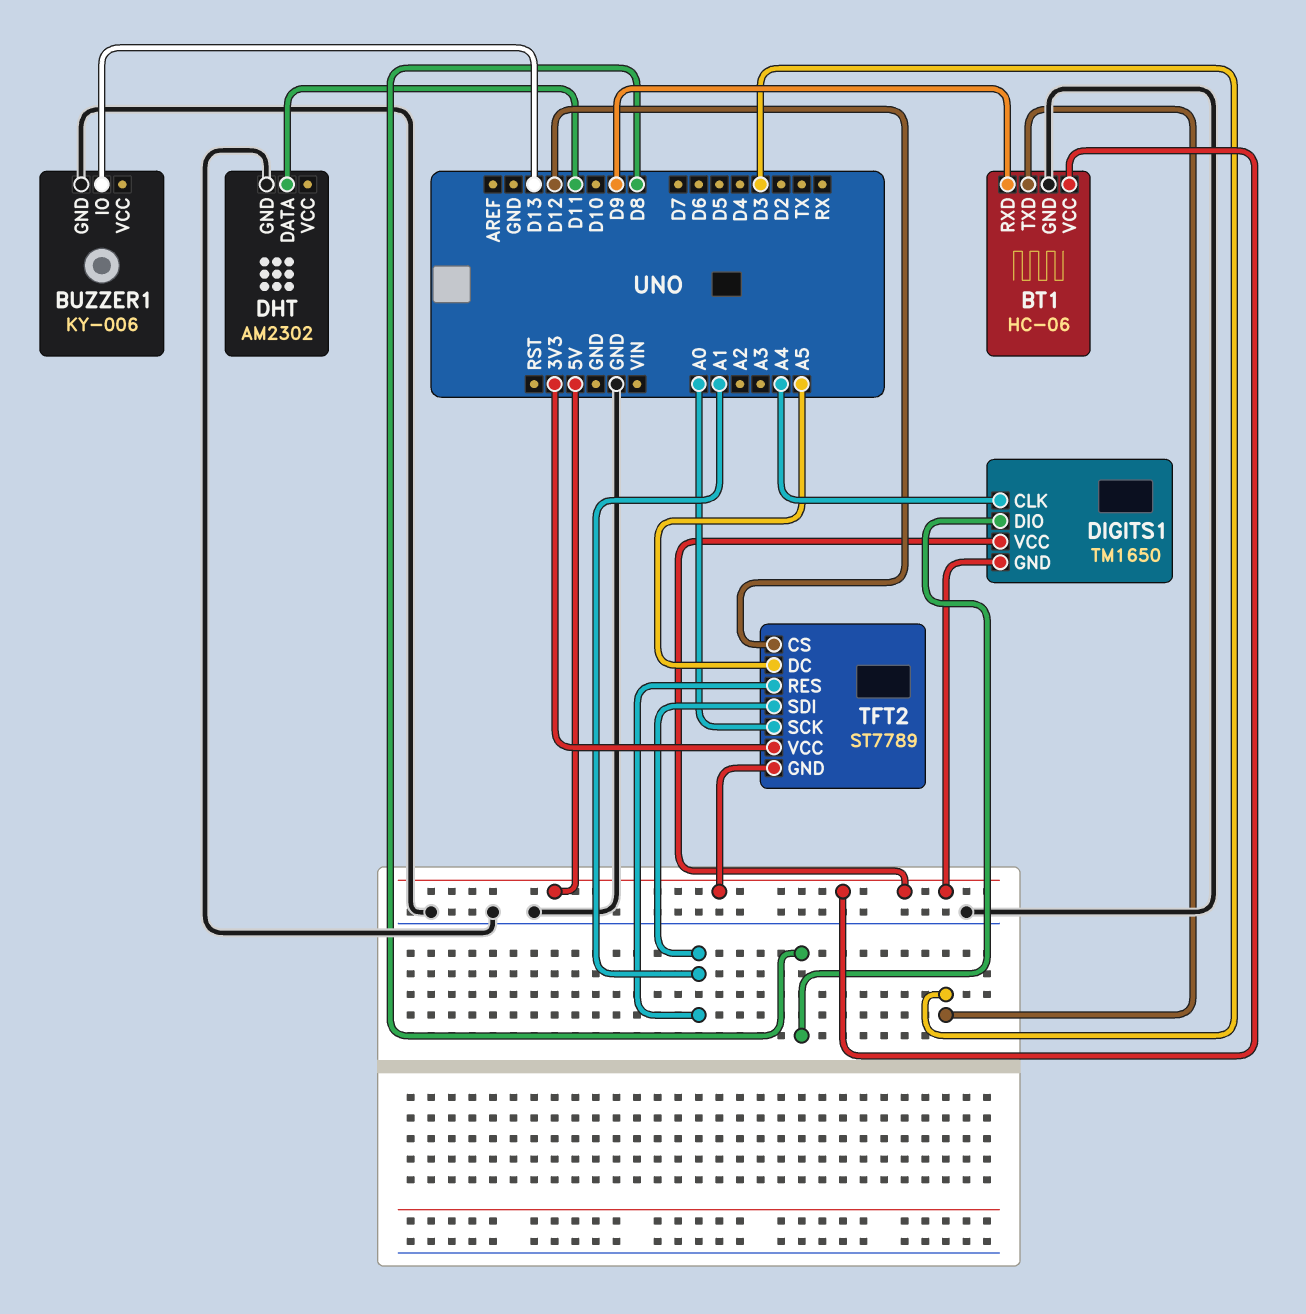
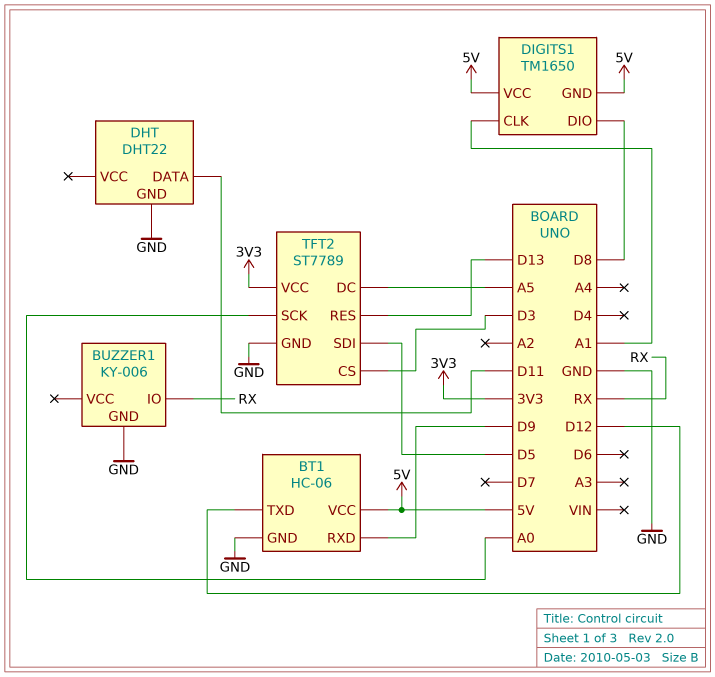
BT1 pin TXD: D3 -> D12
BUZZER1 pin IO: D13 -> RX
DHT: AM2302 -> DHT22
DIGITS1 pin CLK: A4 -> A1
TFT2 pin CS: D12 -> D3
TFT2 pin GND: 5V -> GND
TFT2 pin RES: A1 -> D13
TFT2 pin SDI: A1 -> D5

